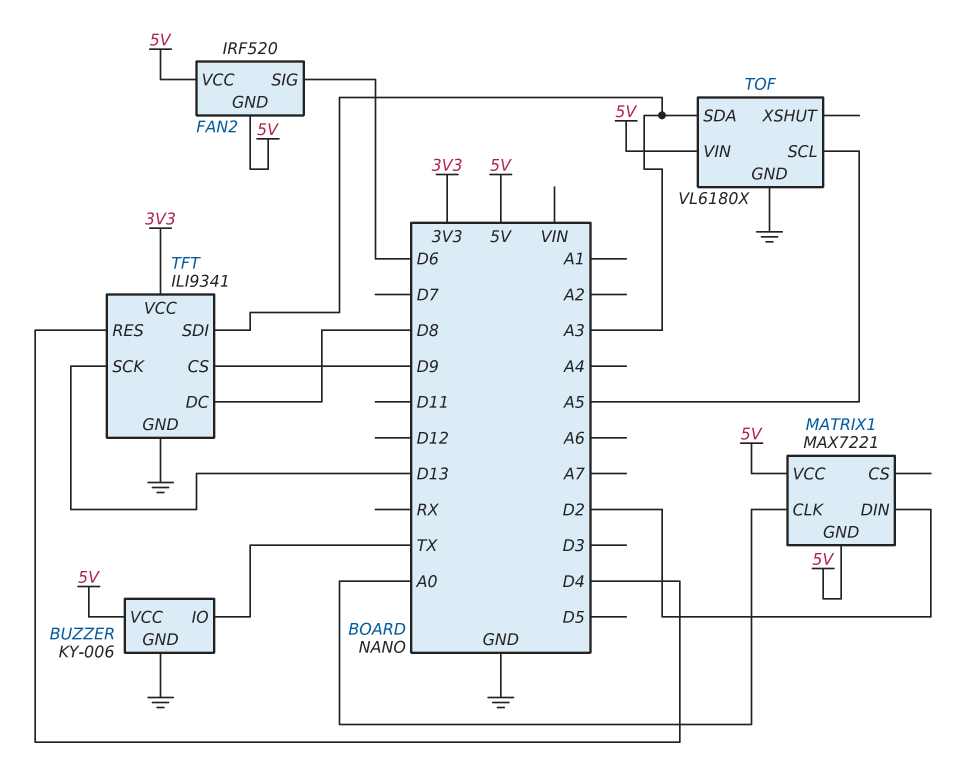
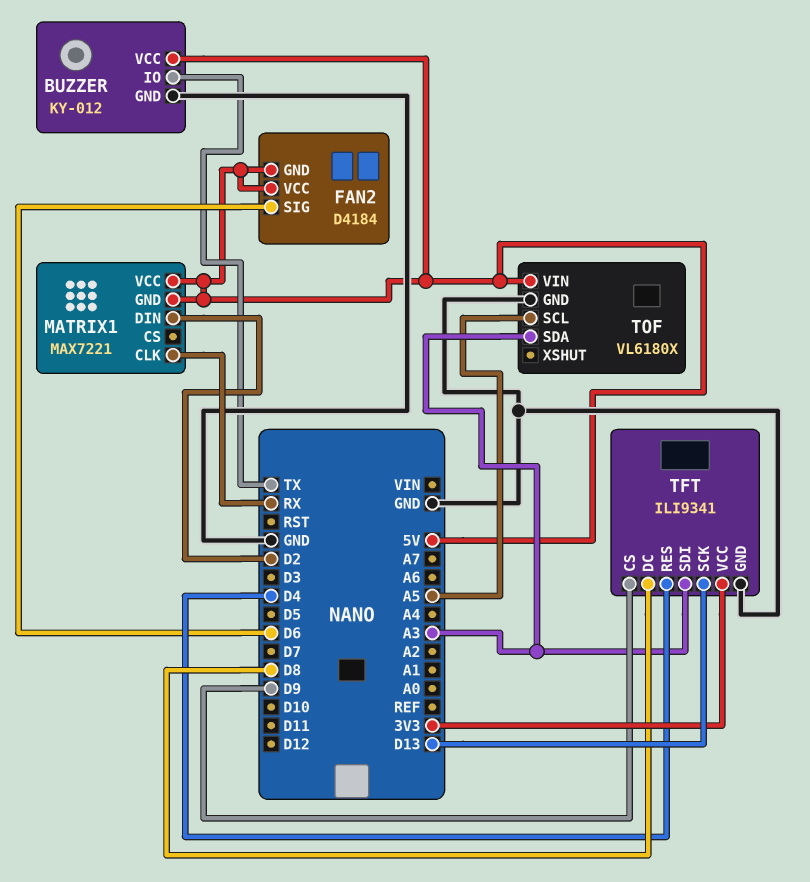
BUZZER: KY-006 -> KY-012
FAN2: IRF520 -> D4184
MATRIX1 pin CLK: A0 -> RX

